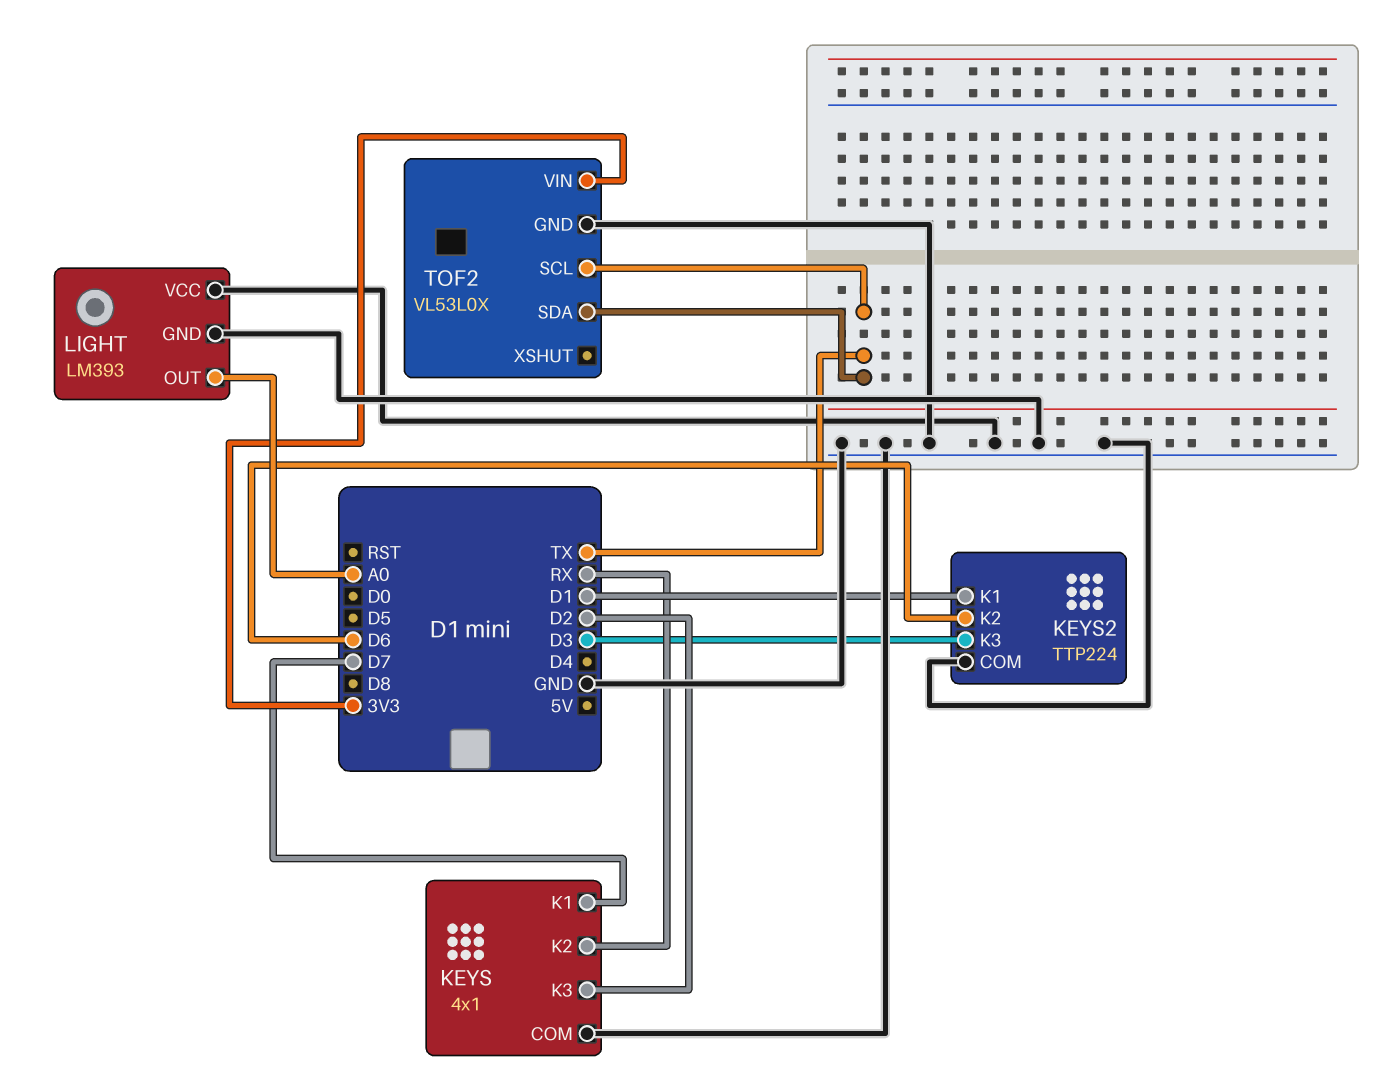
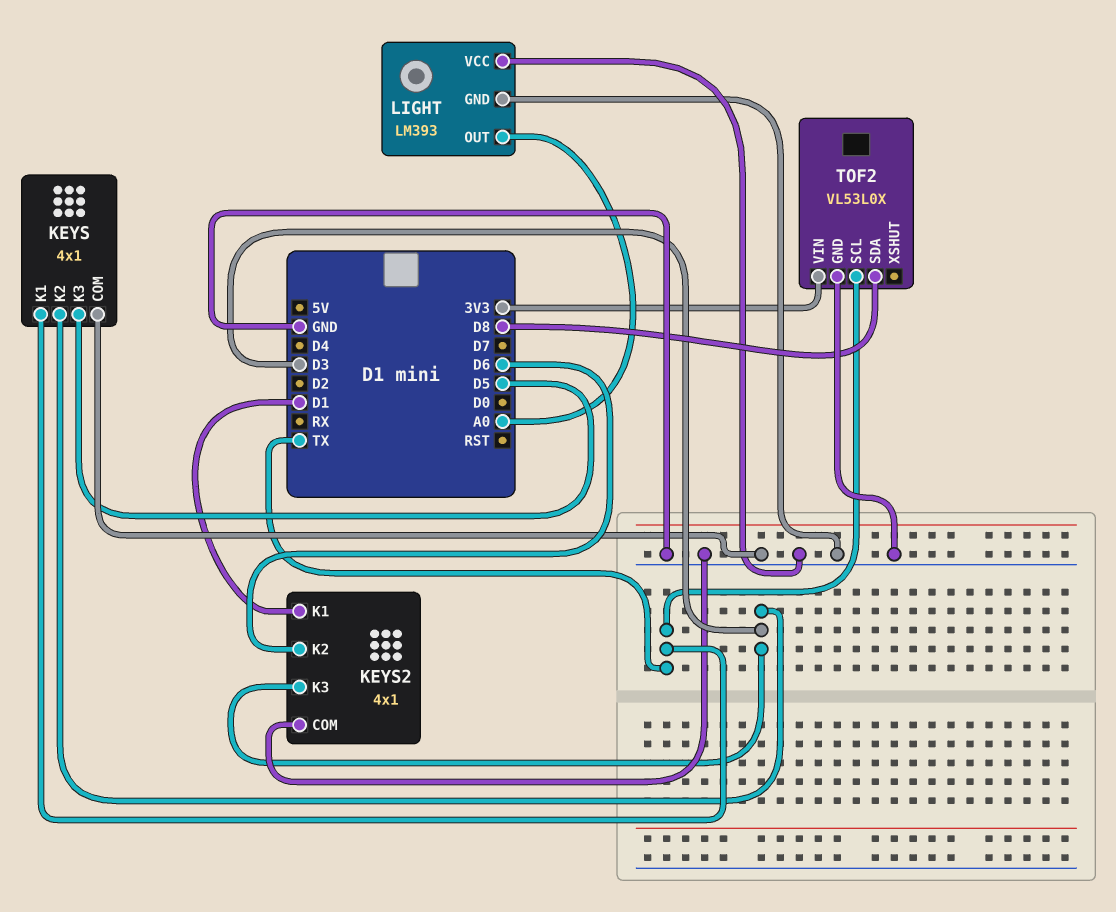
KEYS pin K1: D7 -> TX
KEYS pin K2: RX -> D3
KEYS pin K3: D2 -> D5
KEYS2: TTP224 -> 4x1
TOF2 pin SDA: TX -> D8

